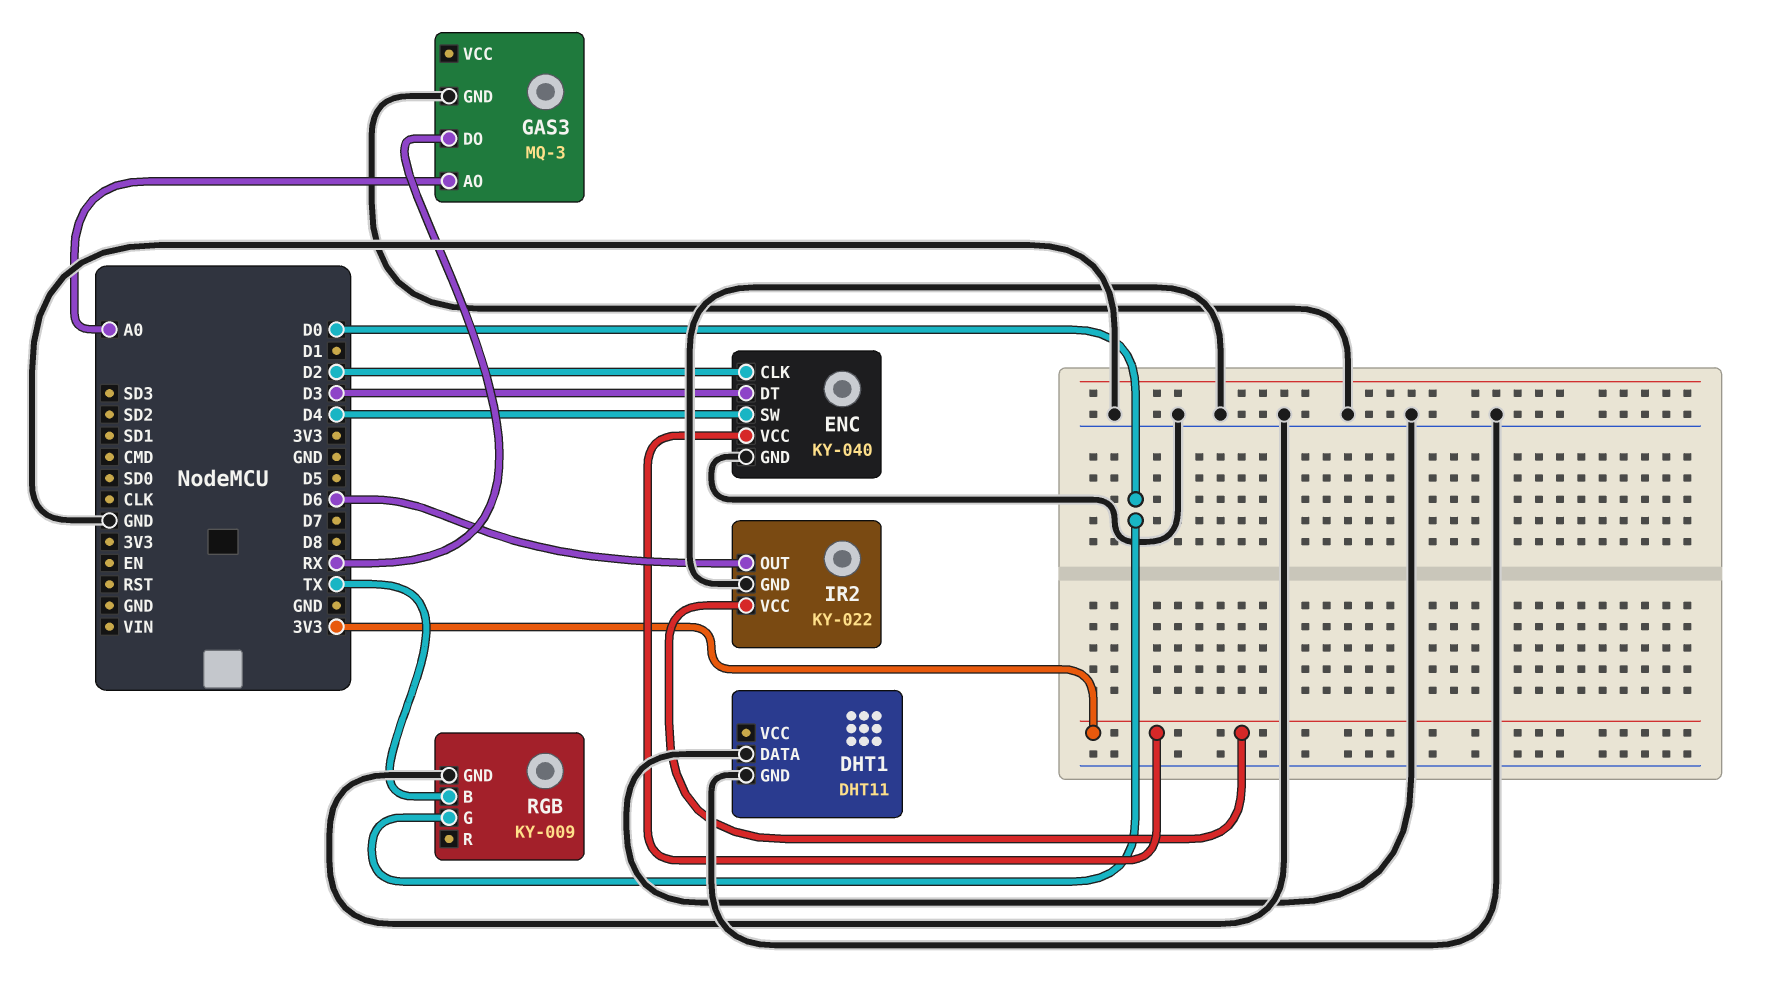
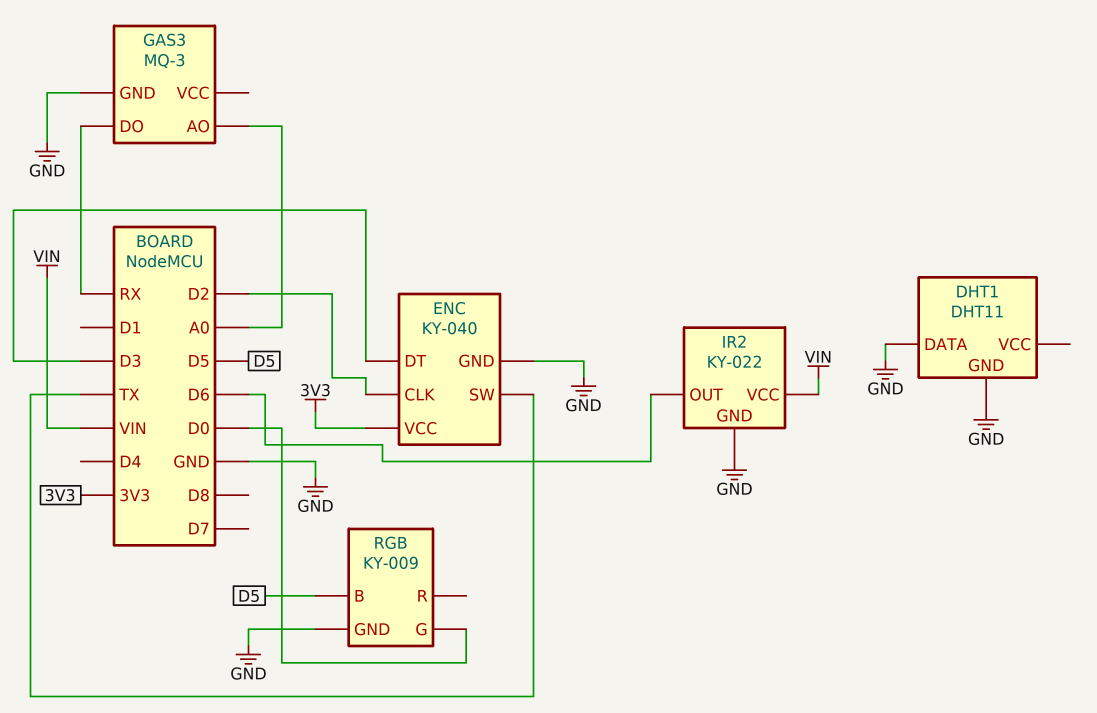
ENC pin SW: D4 -> TX
IR2 pin VCC: 3V3 -> VIN
RGB pin B: TX -> D5

